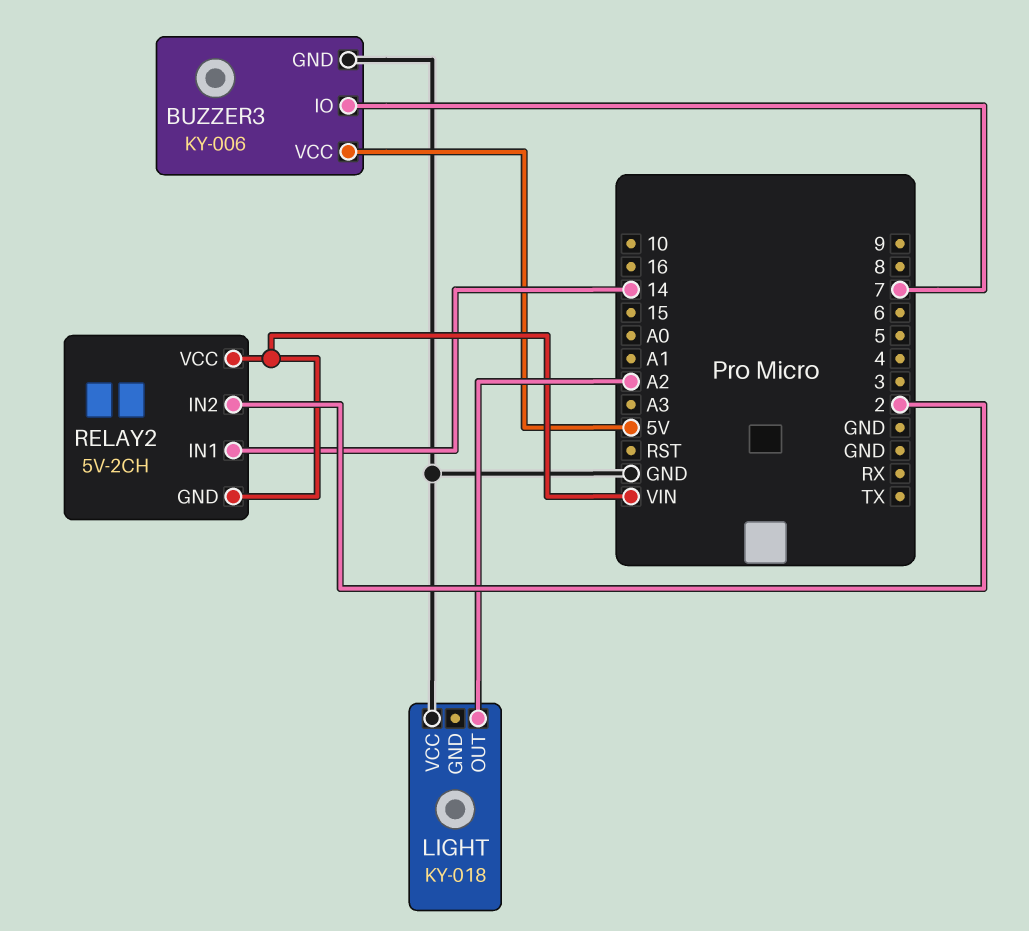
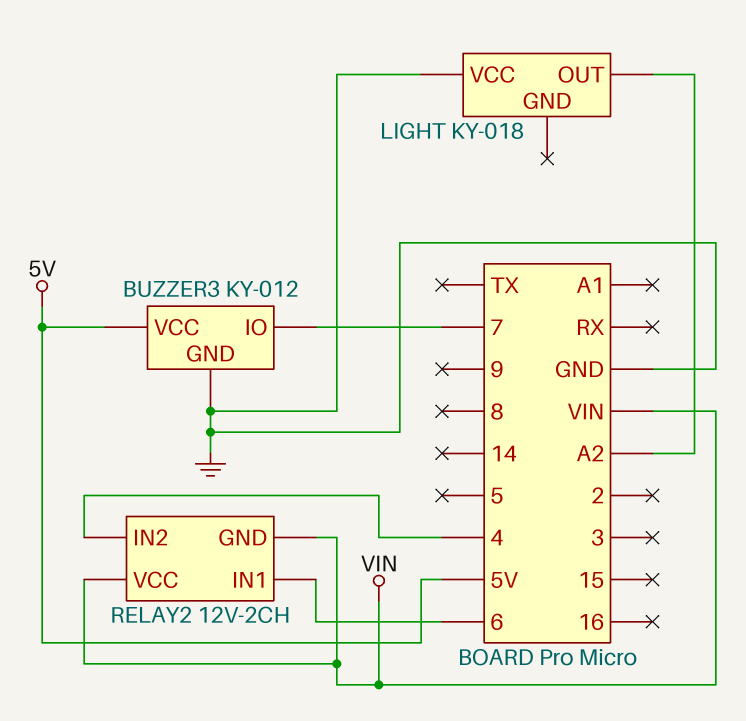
BUZZER3: KY-006 -> KY-012
RELAY2: 5V-2CH -> 12V-2CH
RELAY2 pin IN1: 14 -> 6
RELAY2 pin IN2: 2 -> 4

